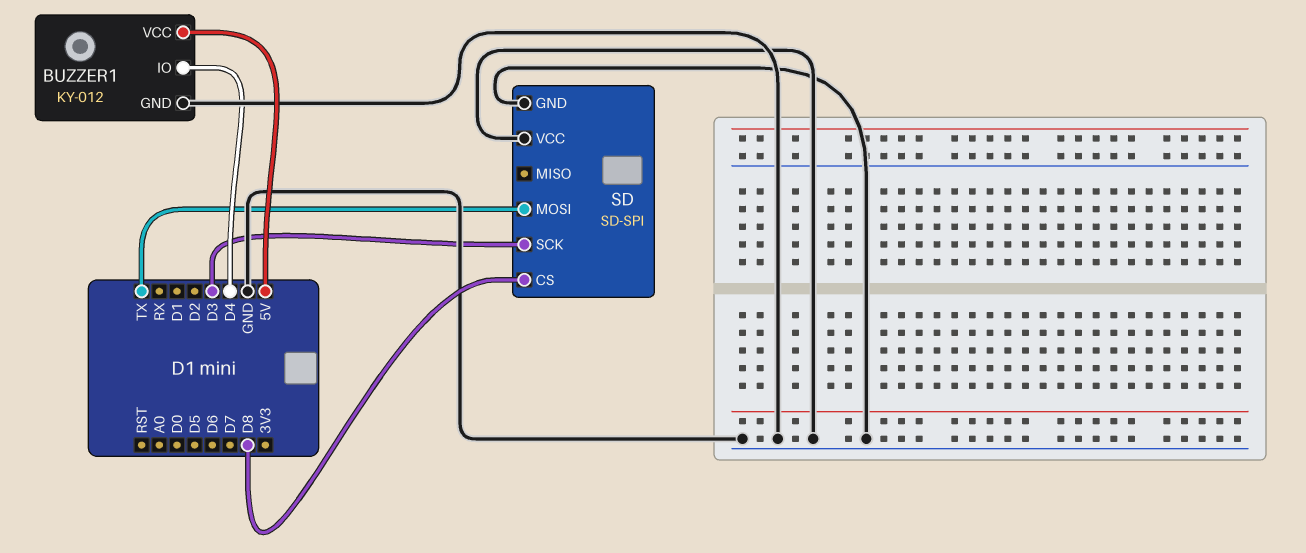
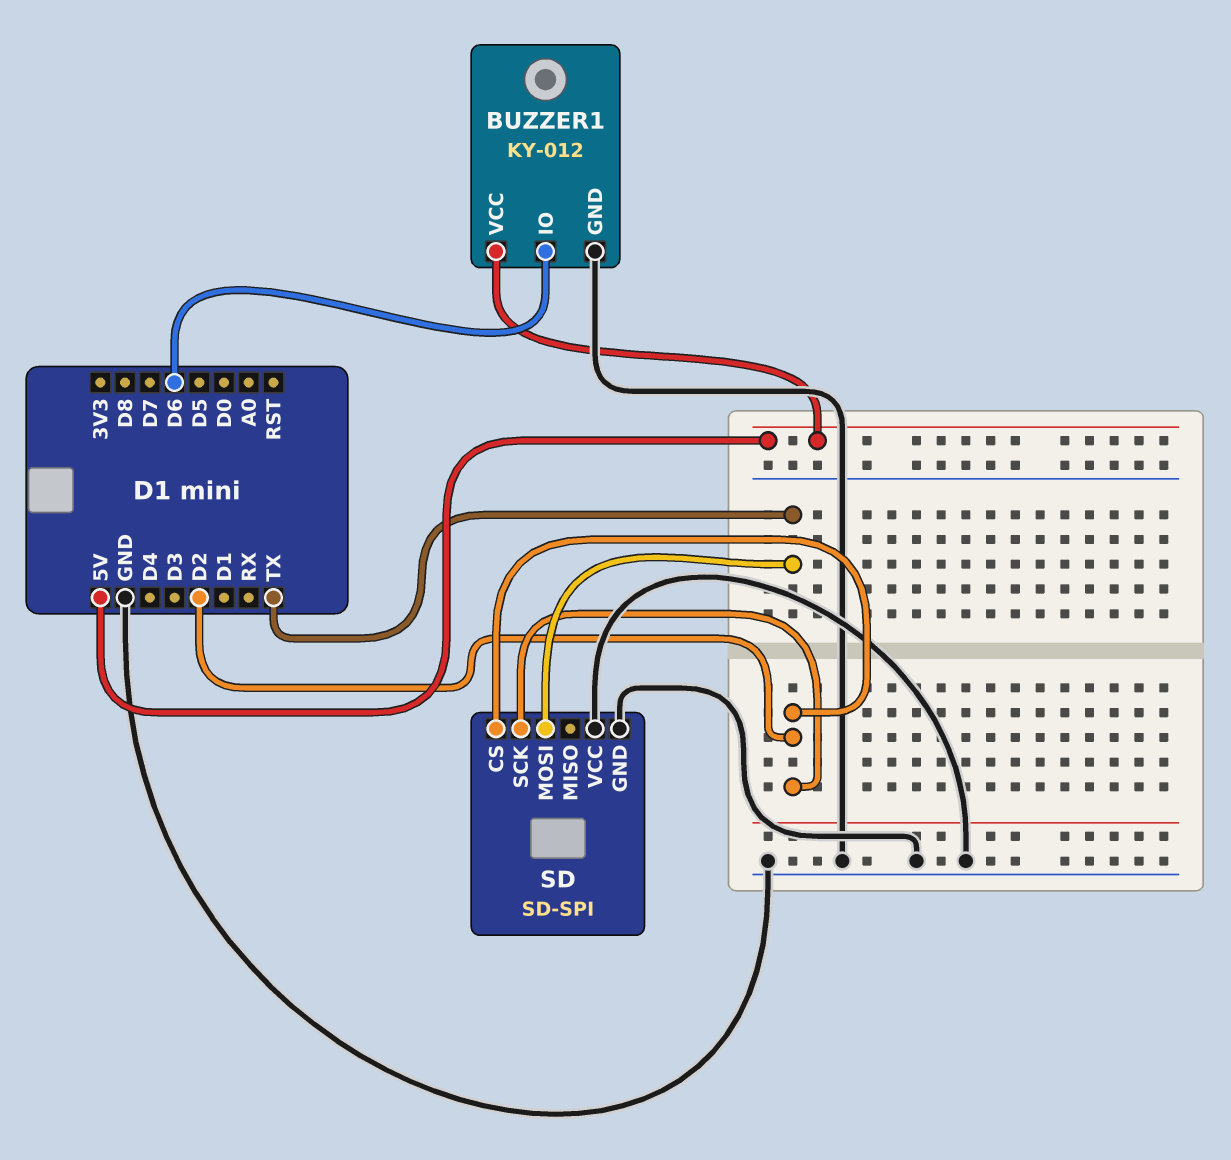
BUZZER1 pin IO: D4 -> D6
SD pin CS: D8 -> D2
SD pin SCK: D3 -> D2

